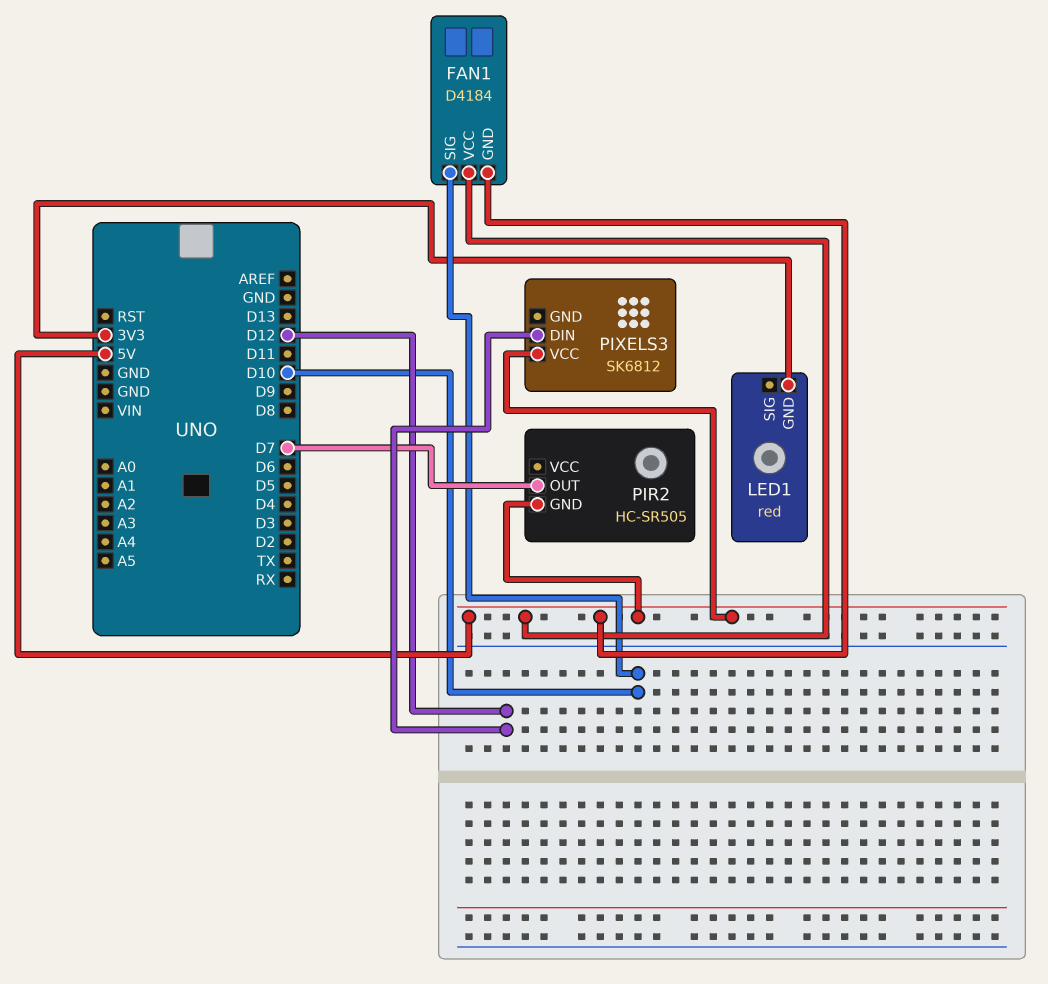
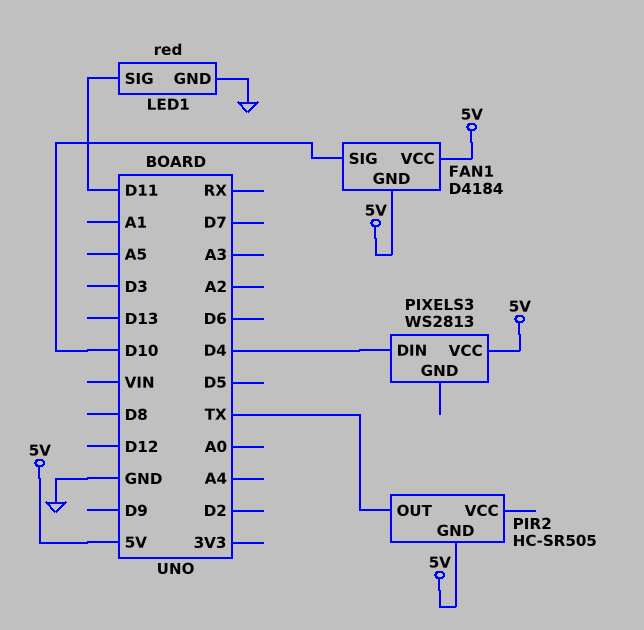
LED1 pin GND: 3V3 -> GND
LED1 pin SIG: none -> D11
PIR2 pin OUT: D7 -> TX
PIXELS3: SK6812 -> WS2813
PIXELS3 pin DIN: D12 -> D4

